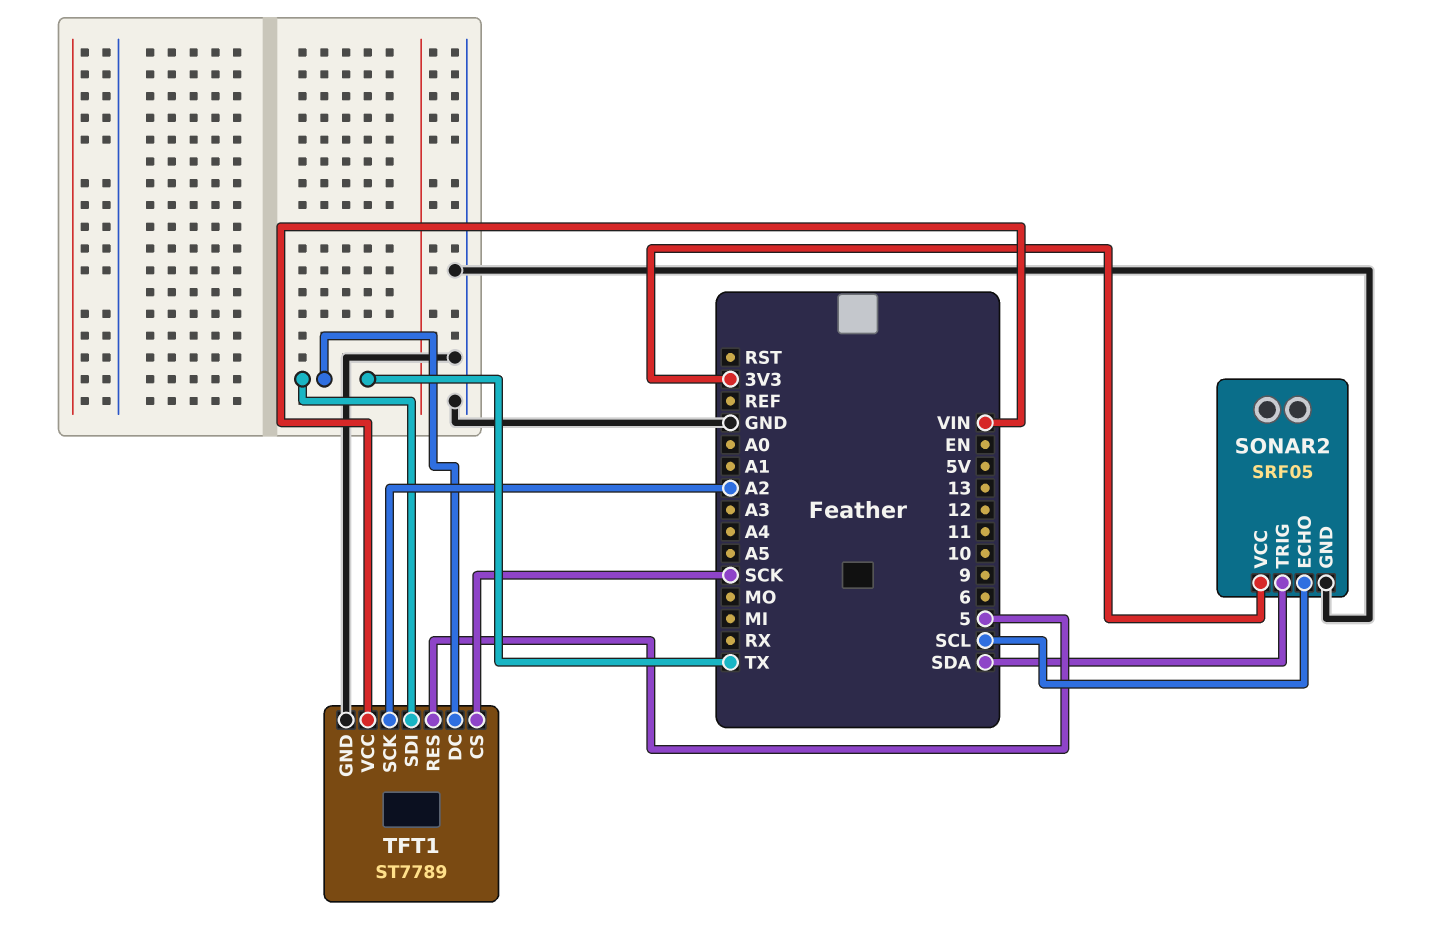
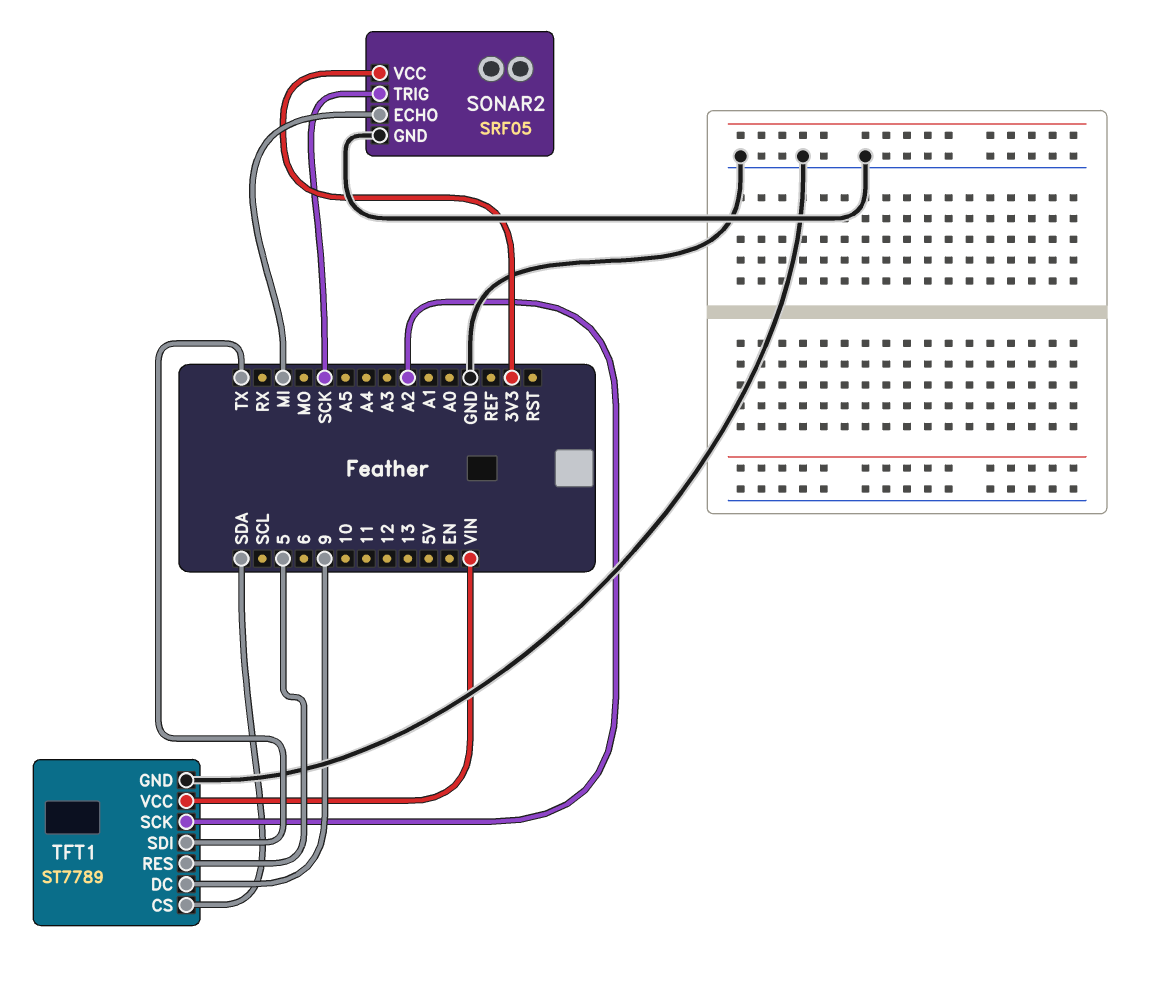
SONAR2 pin ECHO: SCL -> MI
SONAR2 pin TRIG: SDA -> SCK
TFT1 pin CS: SCK -> SDA
TFT1 pin DC: TX -> 9

